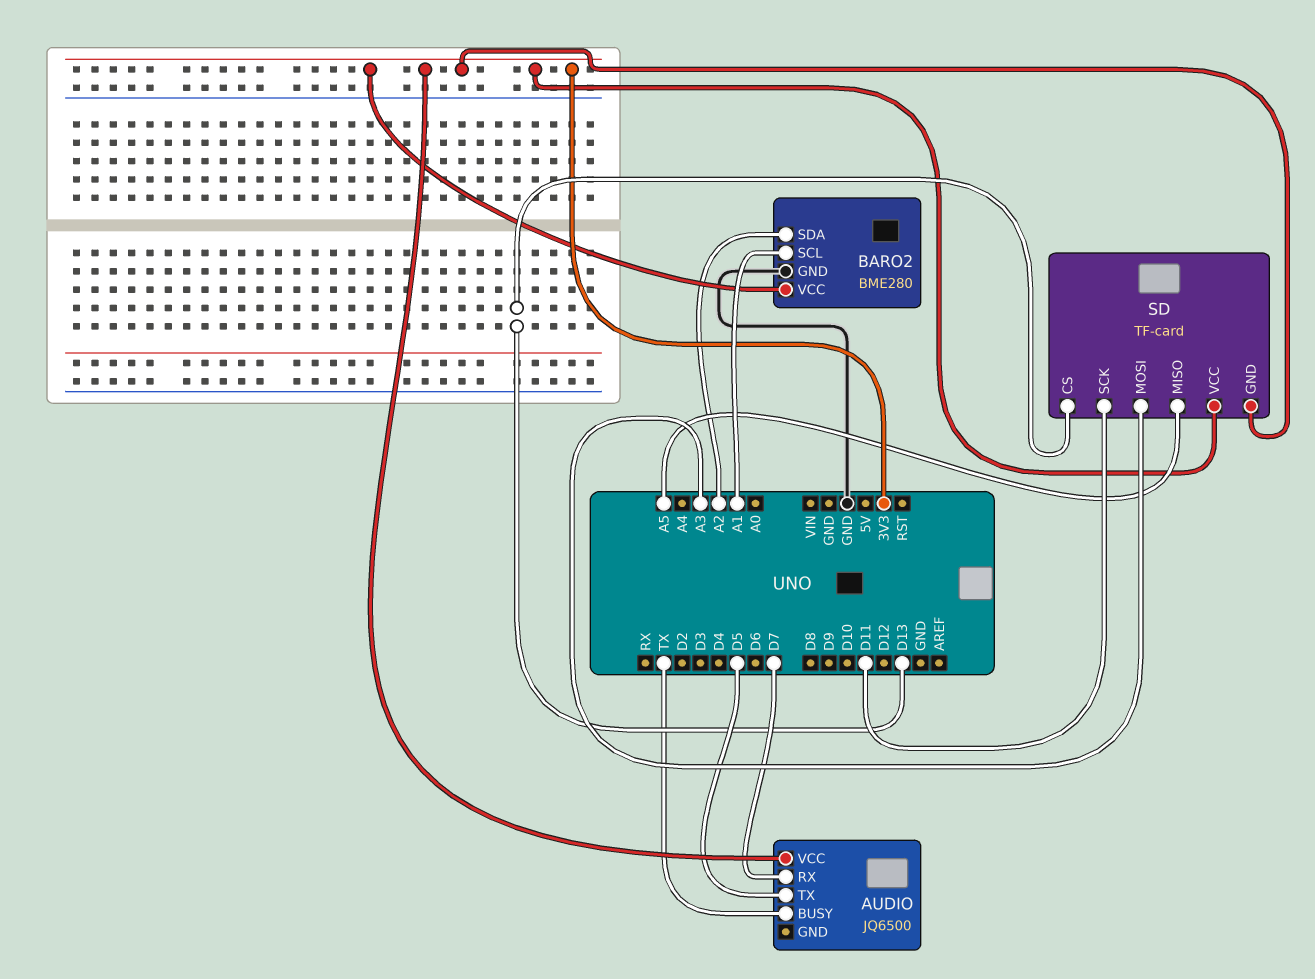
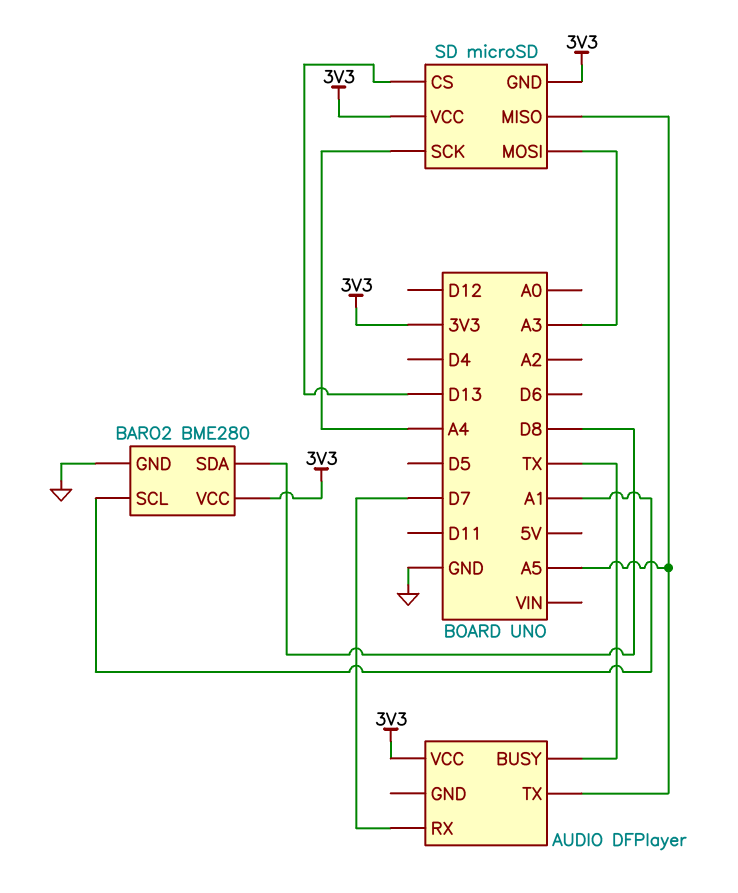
AUDIO: JQ6500 -> DFPlayer
AUDIO pin TX: D5 -> A5
BARO2 pin SDA: A2 -> D8
SD: TF-card -> microSD
SD pin SCK: D11 -> A4

